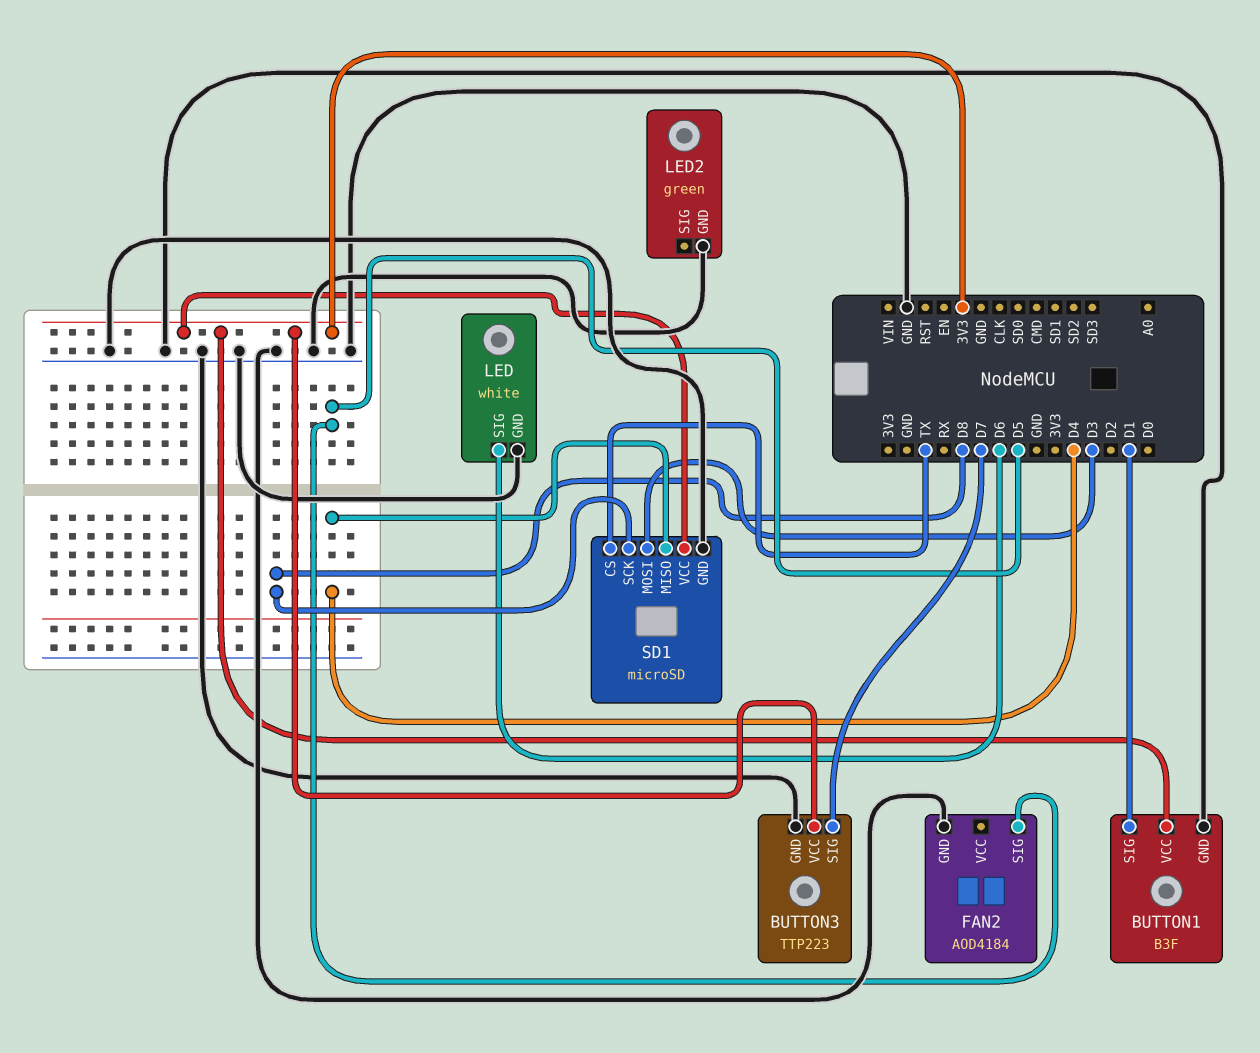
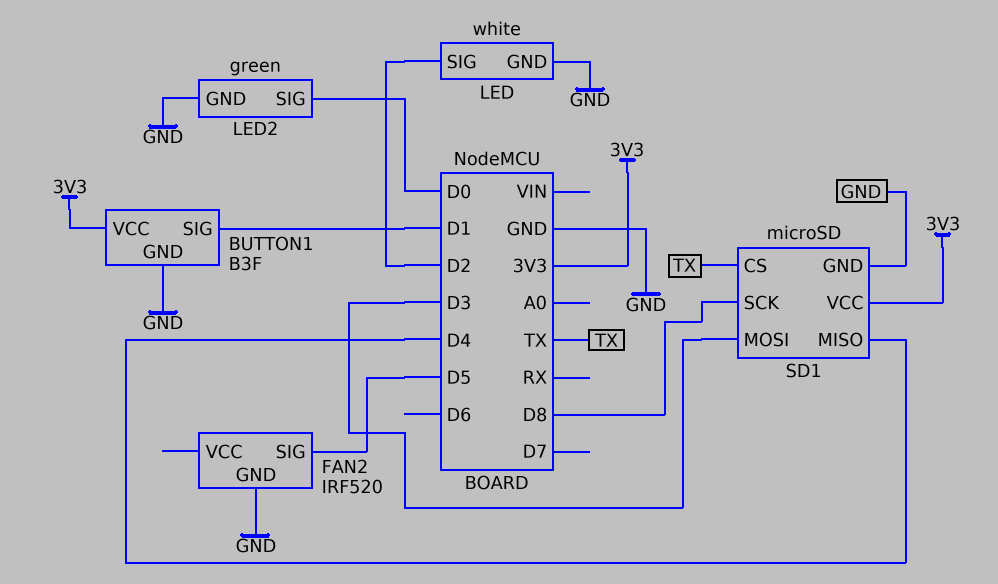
BUTTON3: TTP223 -> none
BUTTON3 pin GND: GND -> none
BUTTON3 pin SIG: D7 -> none
BUTTON3 pin VCC: 3V3 -> none
FAN2: AOD4184 -> IRF520
LED pin SIG: D6 -> D2
LED2 pin SIG: none -> D0

